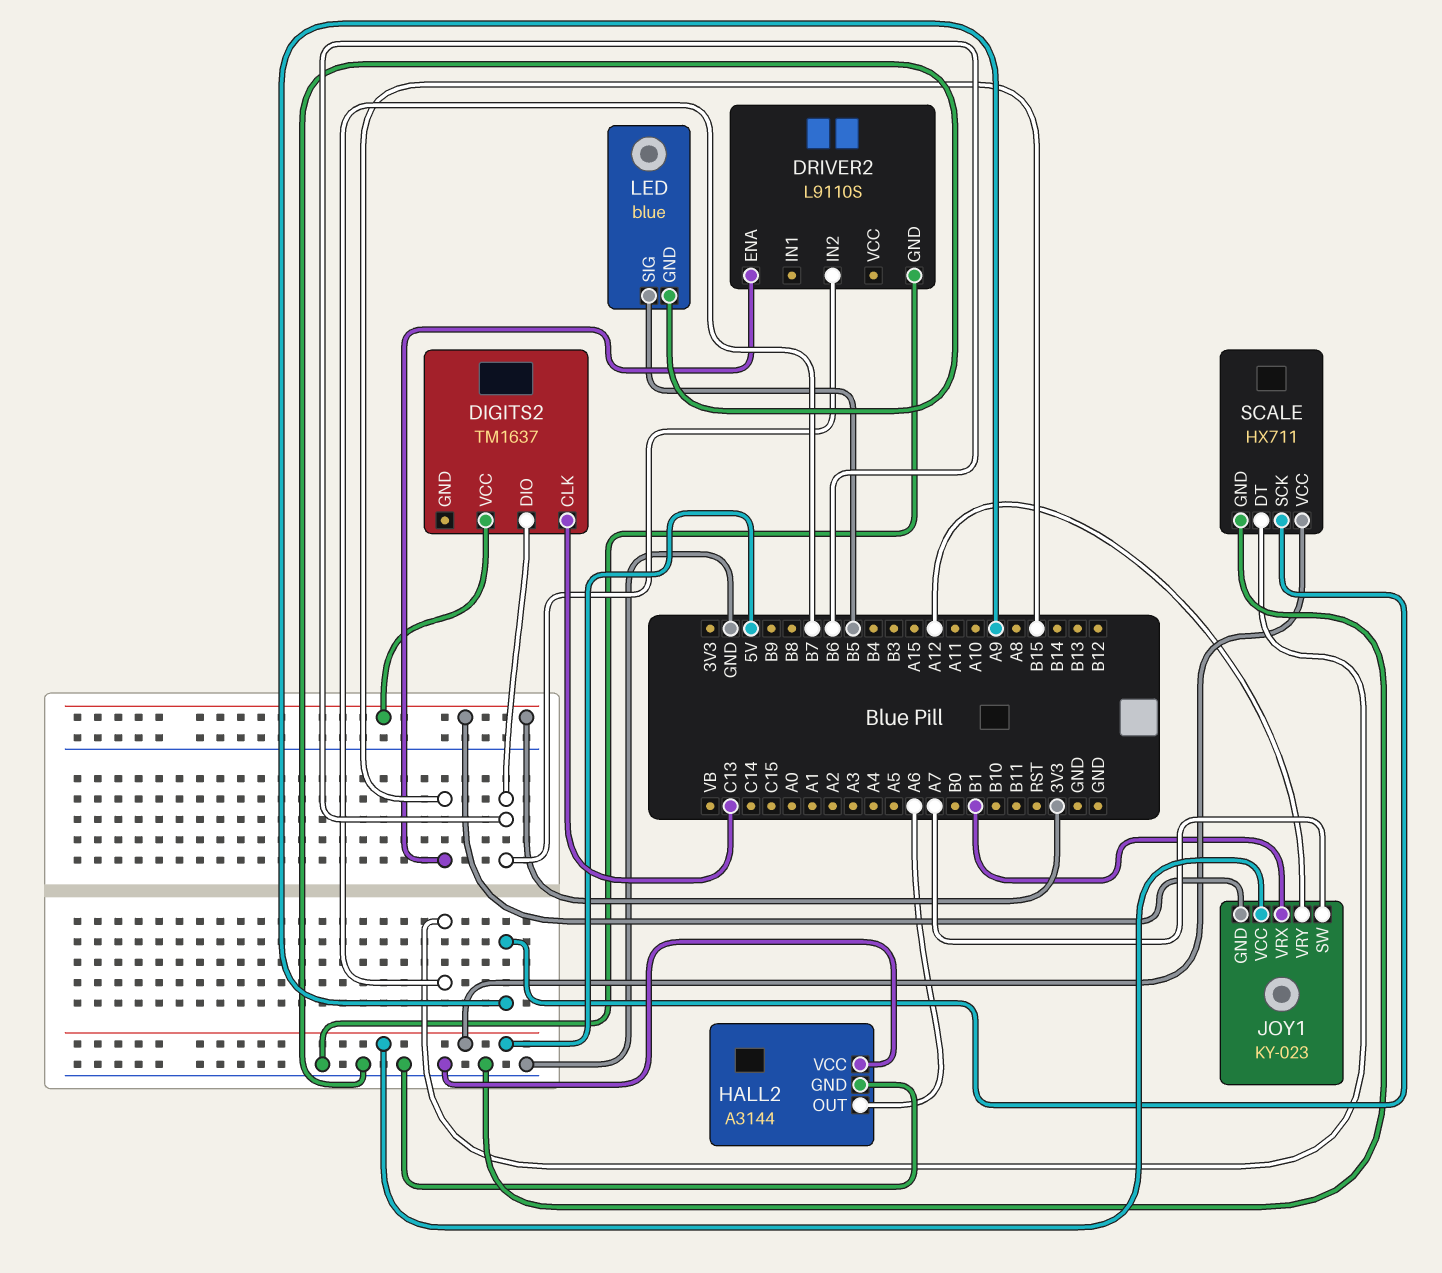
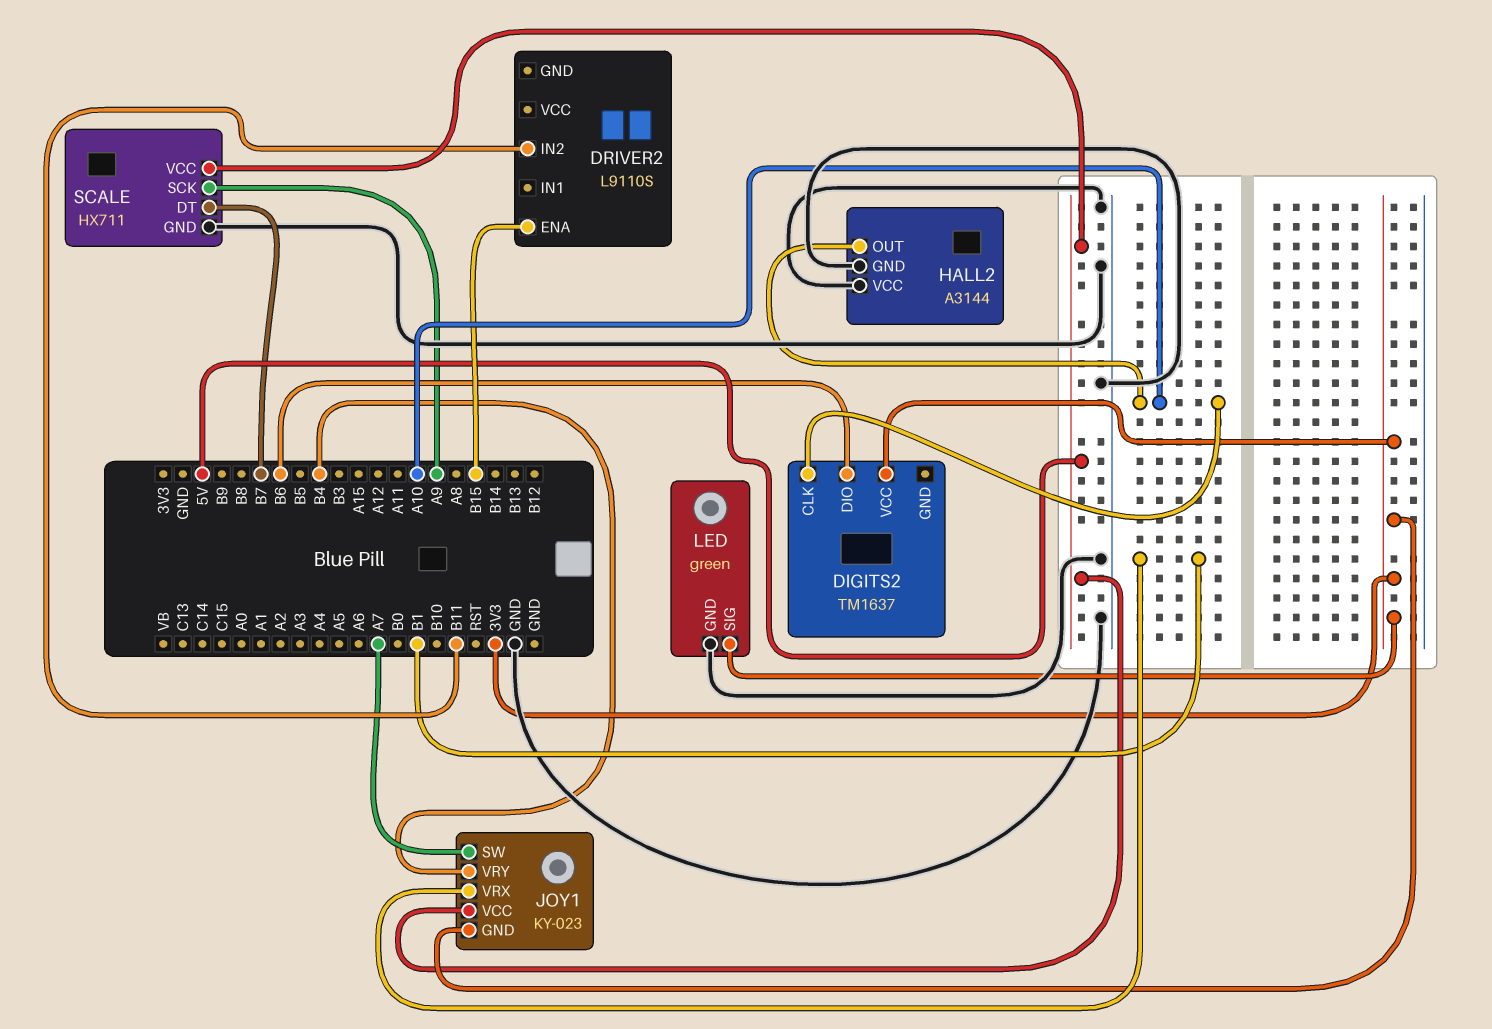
DIGITS2 pin CLK: C13 -> A10
DRIVER2 pin GND: GND -> none
DRIVER2 pin IN2: B6 -> B11
HALL2 pin OUT: A6 -> A10
JOY1 pin VRY: A12 -> B4
LED: blue -> green
LED pin SIG: B5 -> 3V3

